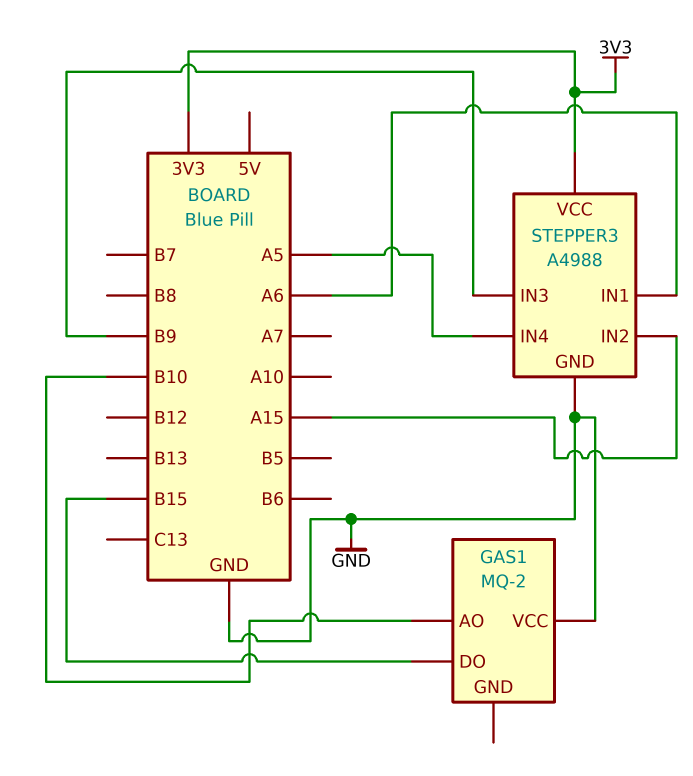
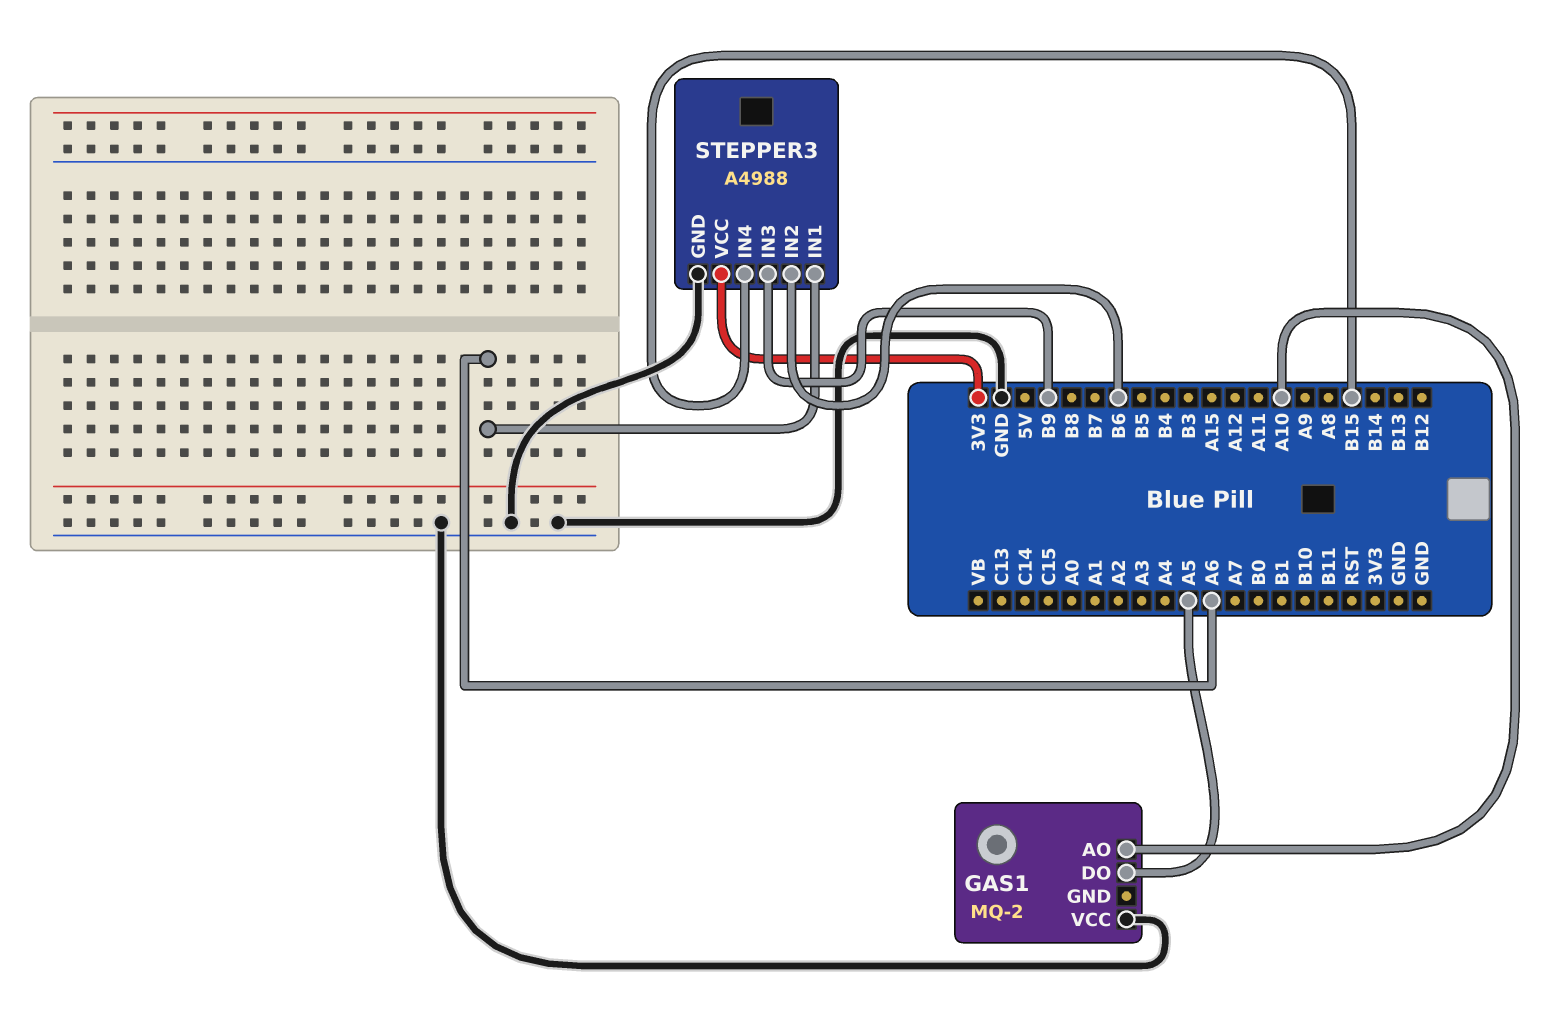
GAS1 pin AO: B10 -> A10
GAS1 pin DO: B15 -> A5
STEPPER3 pin IN2: A15 -> B6
STEPPER3 pin IN4: A5 -> B15

